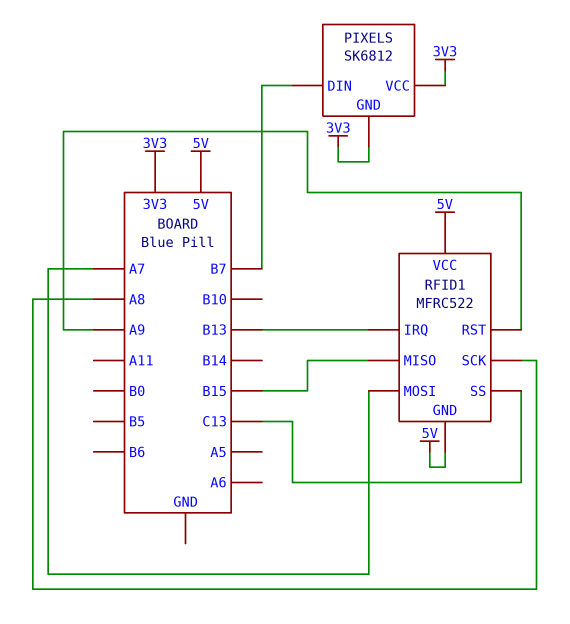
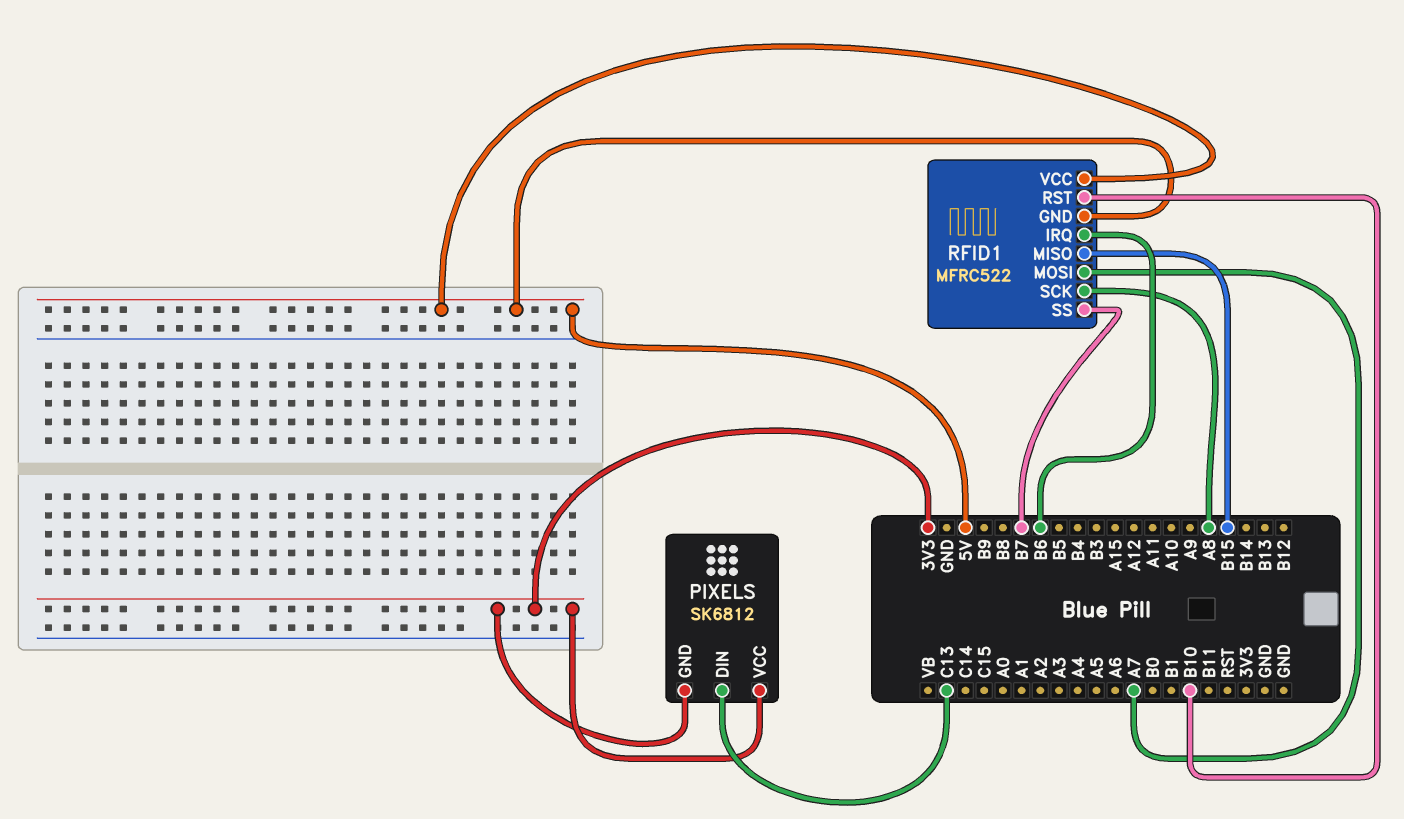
PIXELS pin DIN: B7 -> C13
RFID1 pin IRQ: B13 -> B6
RFID1 pin RST: A9 -> B10
RFID1 pin SS: C13 -> B7

